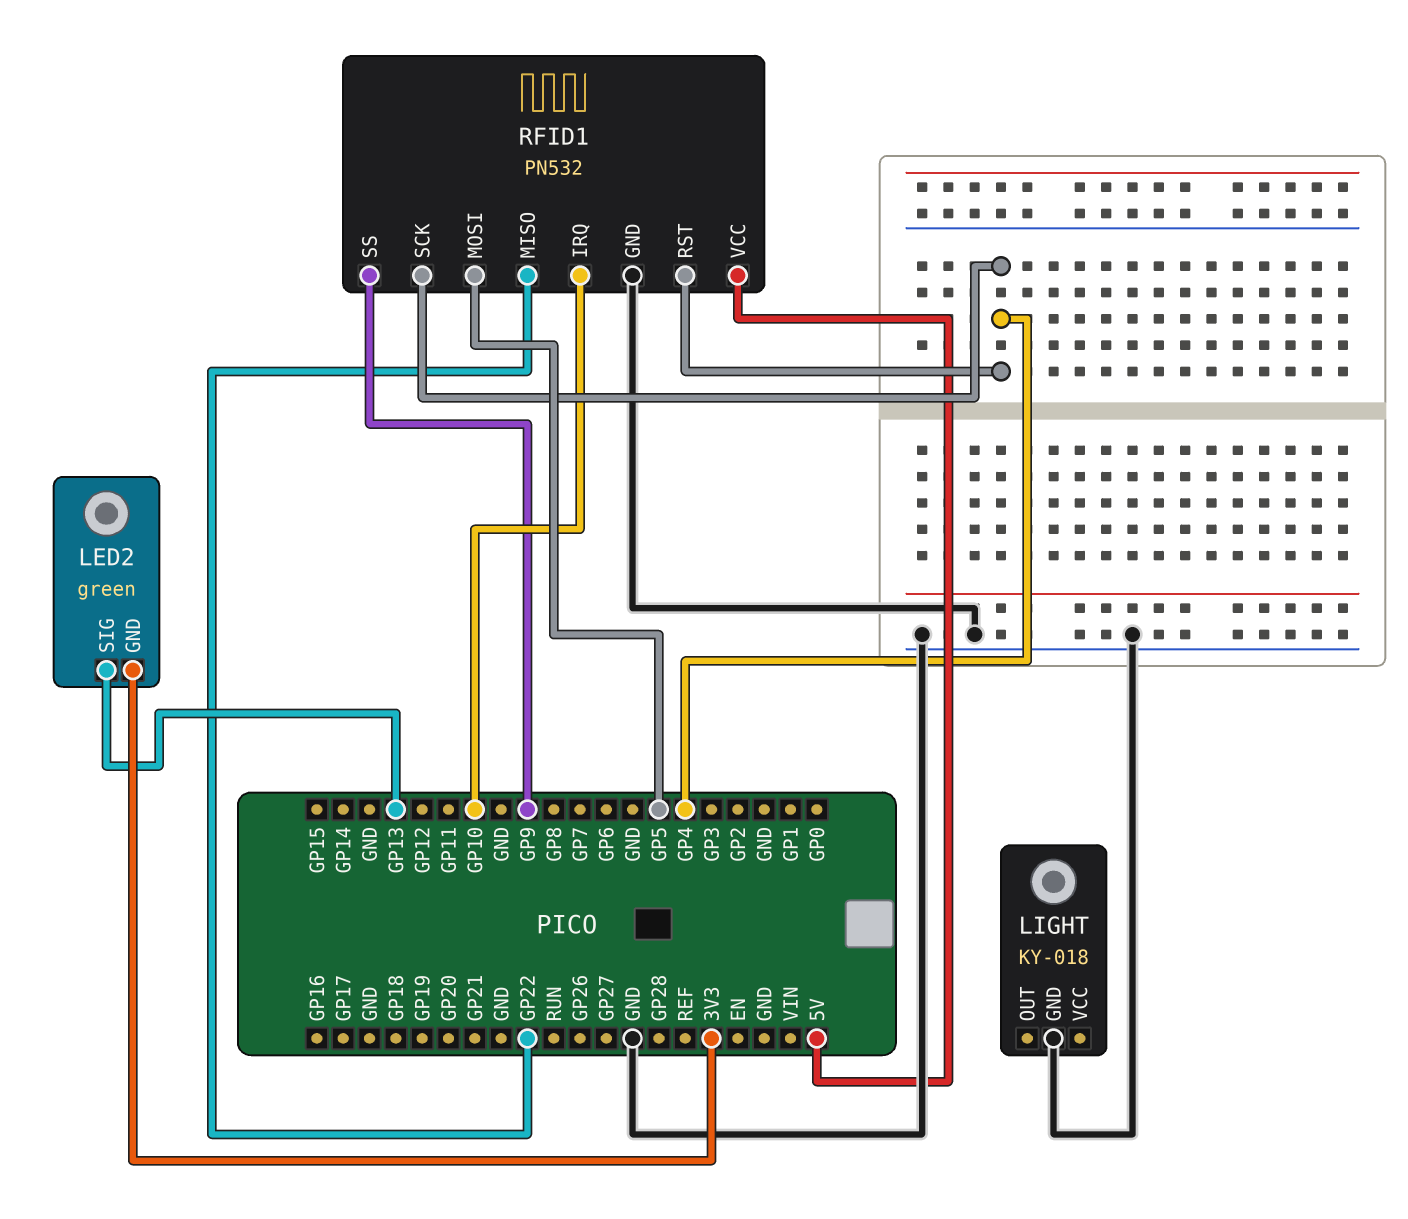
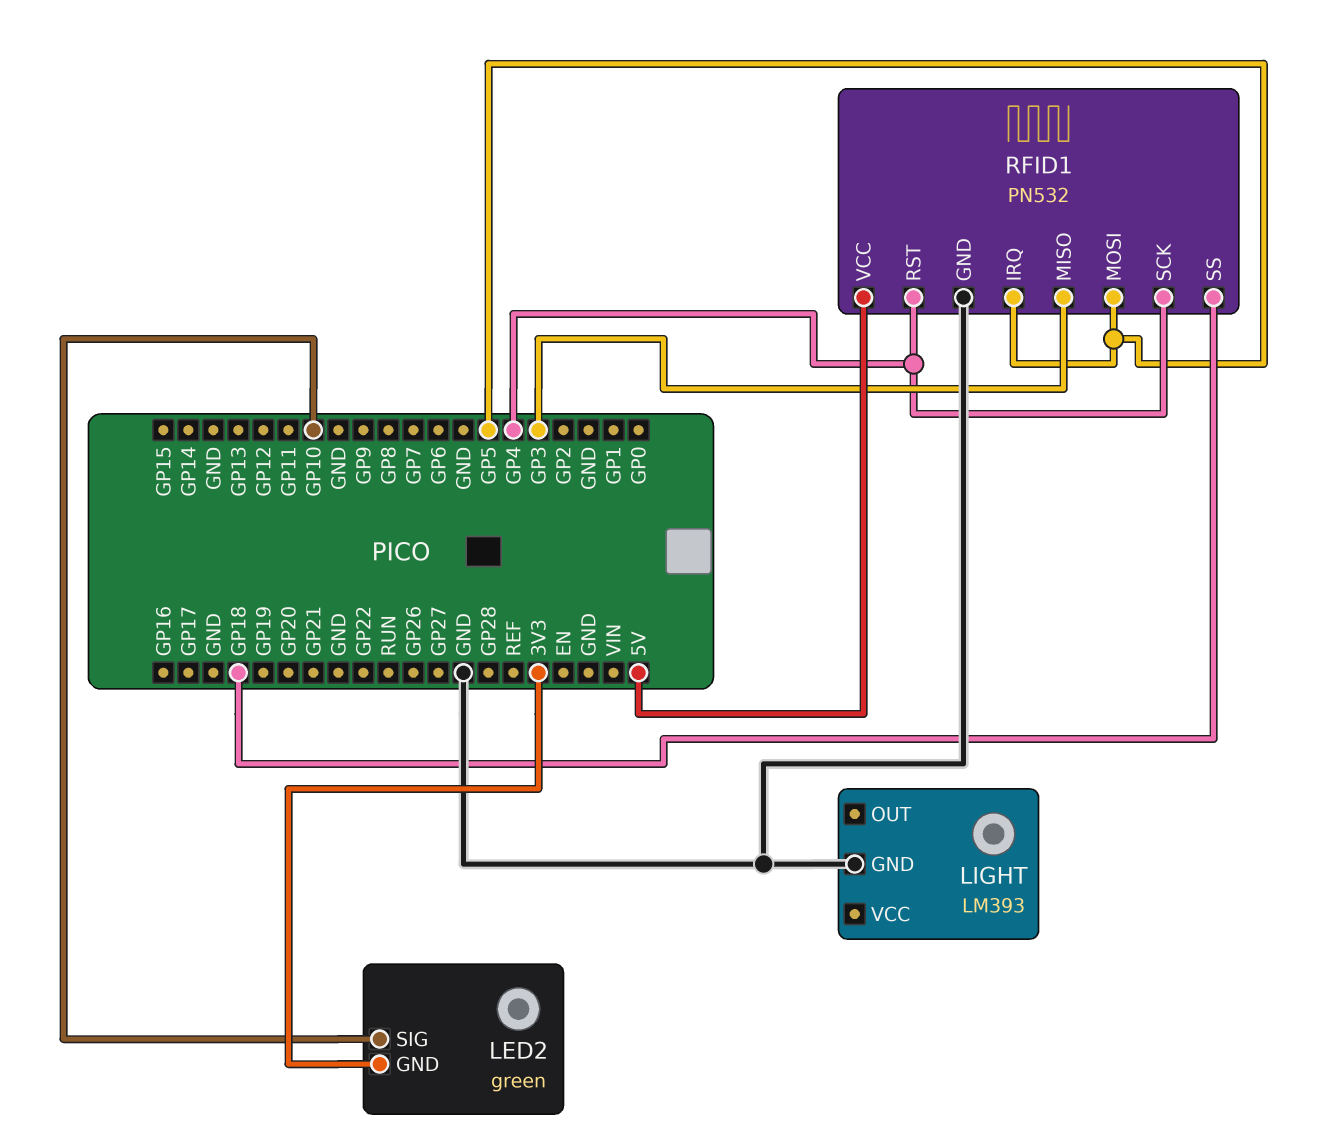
LED2 pin SIG: GP13 -> GP10
LIGHT: KY-018 -> LM393
RFID1 pin IRQ: GP10 -> GP5
RFID1 pin MISO: GP22 -> GP3
RFID1 pin SS: GP9 -> GP18

